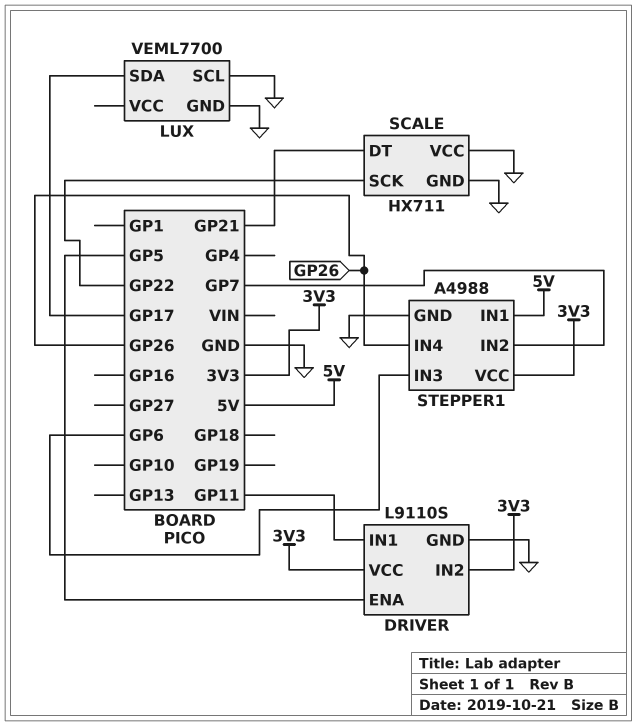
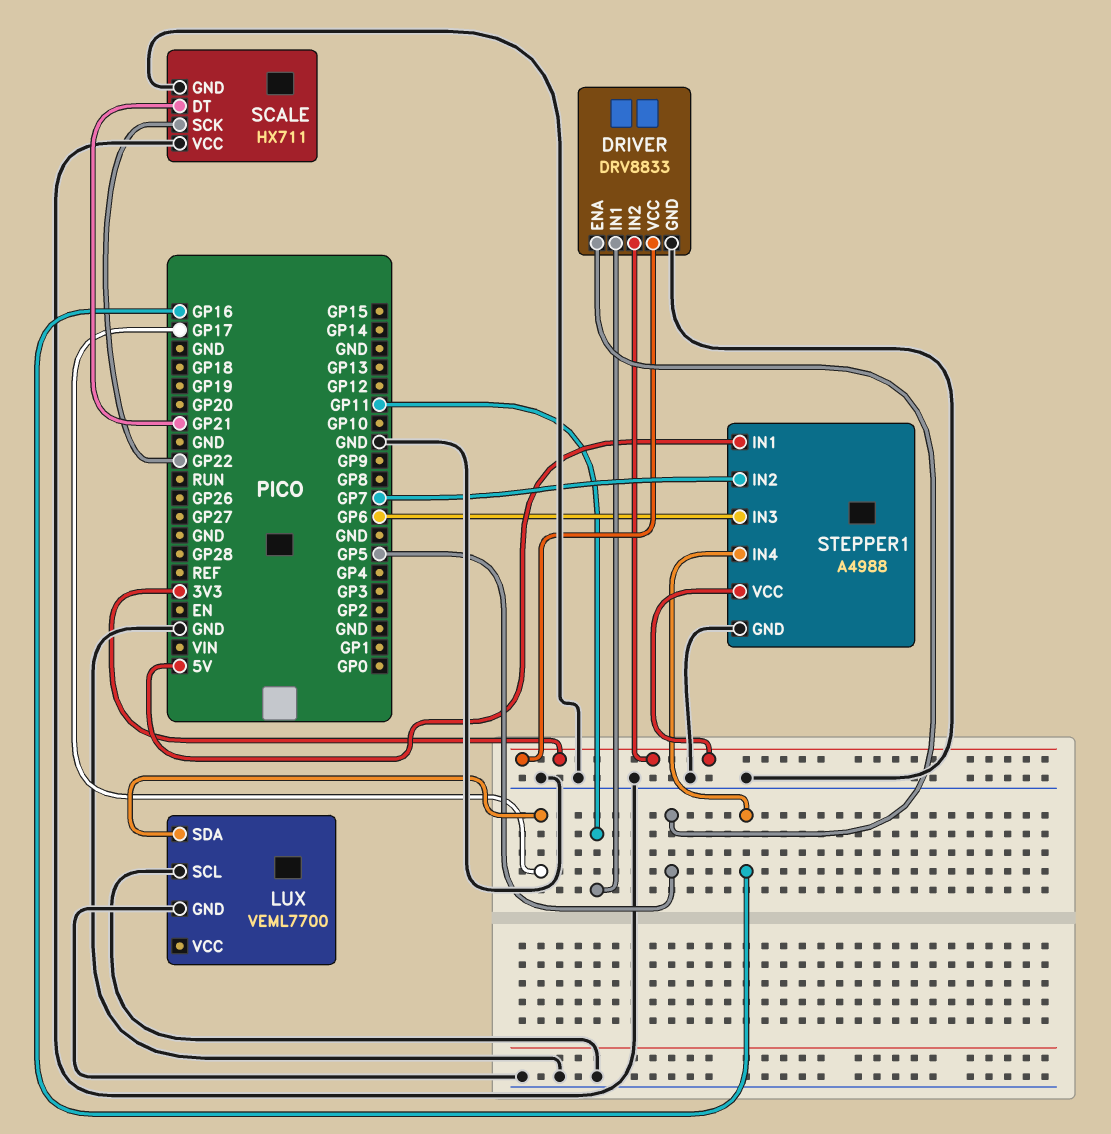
DRIVER: L9110S -> DRV8833
STEPPER1 pin IN4: GP26 -> GP16

